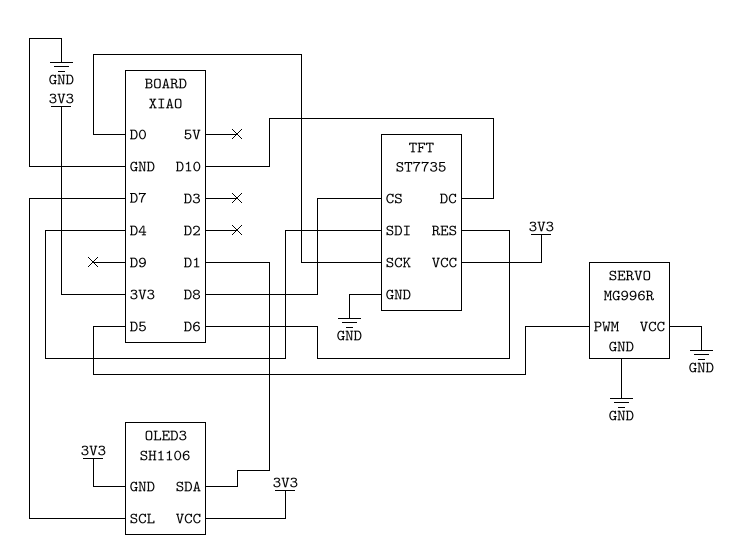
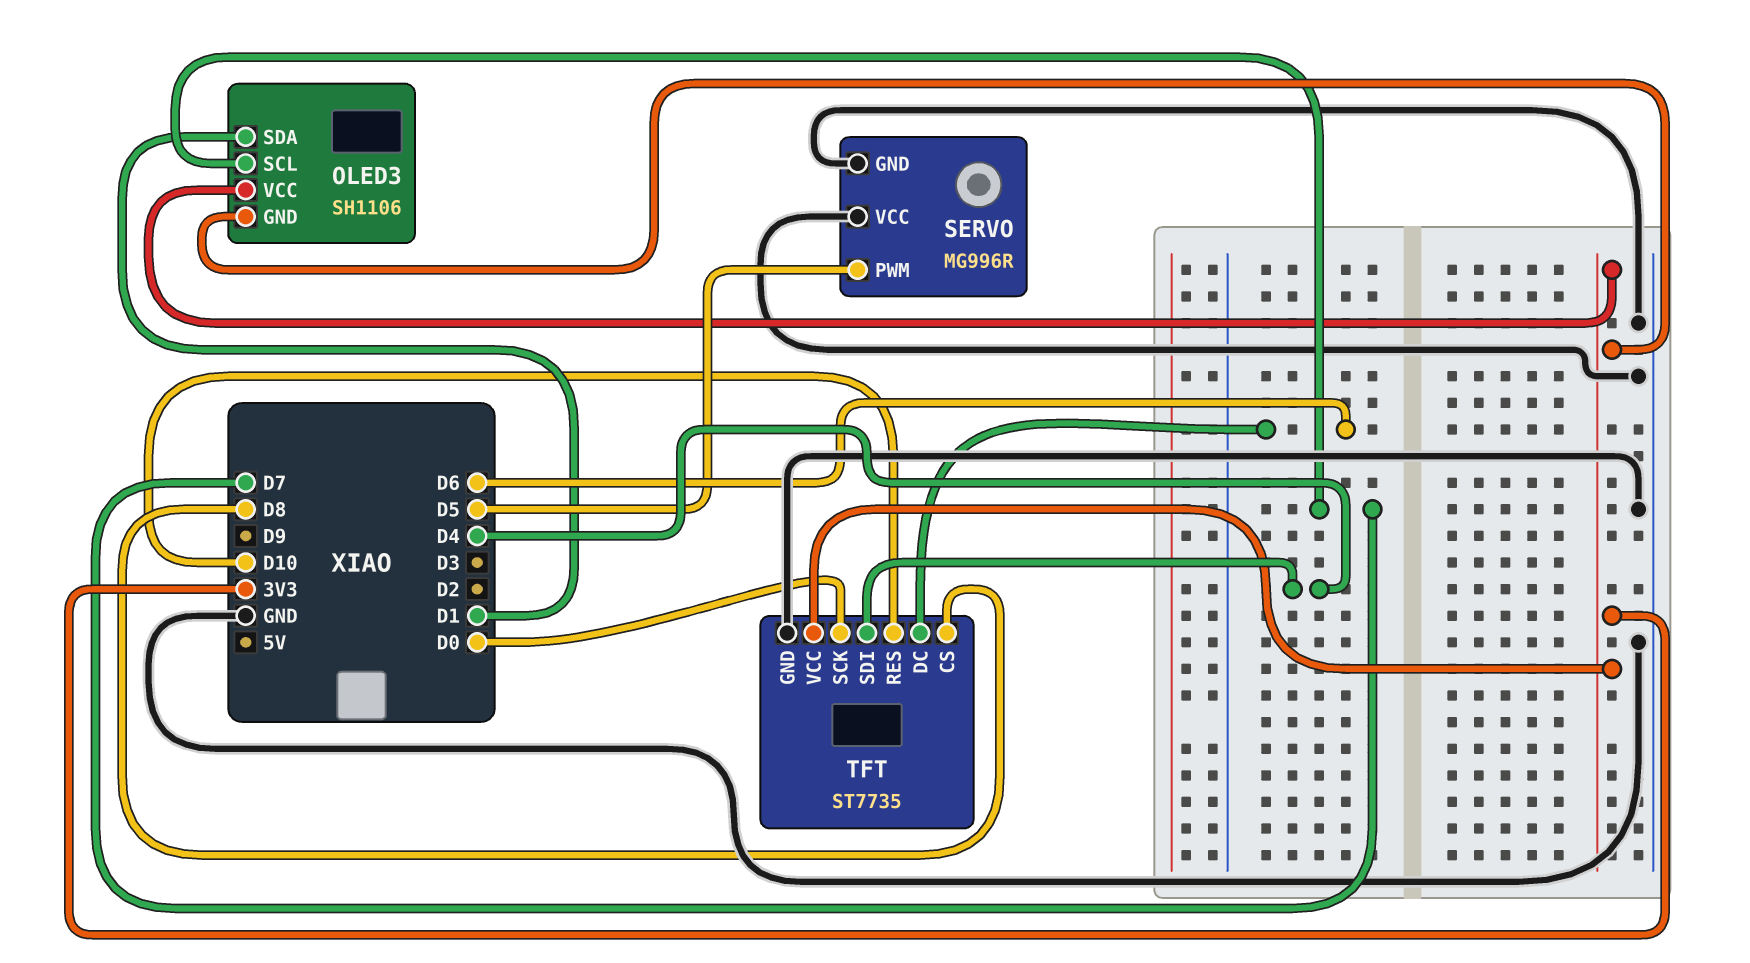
TFT pin DC: D10 -> D6
TFT pin RES: D6 -> D10

